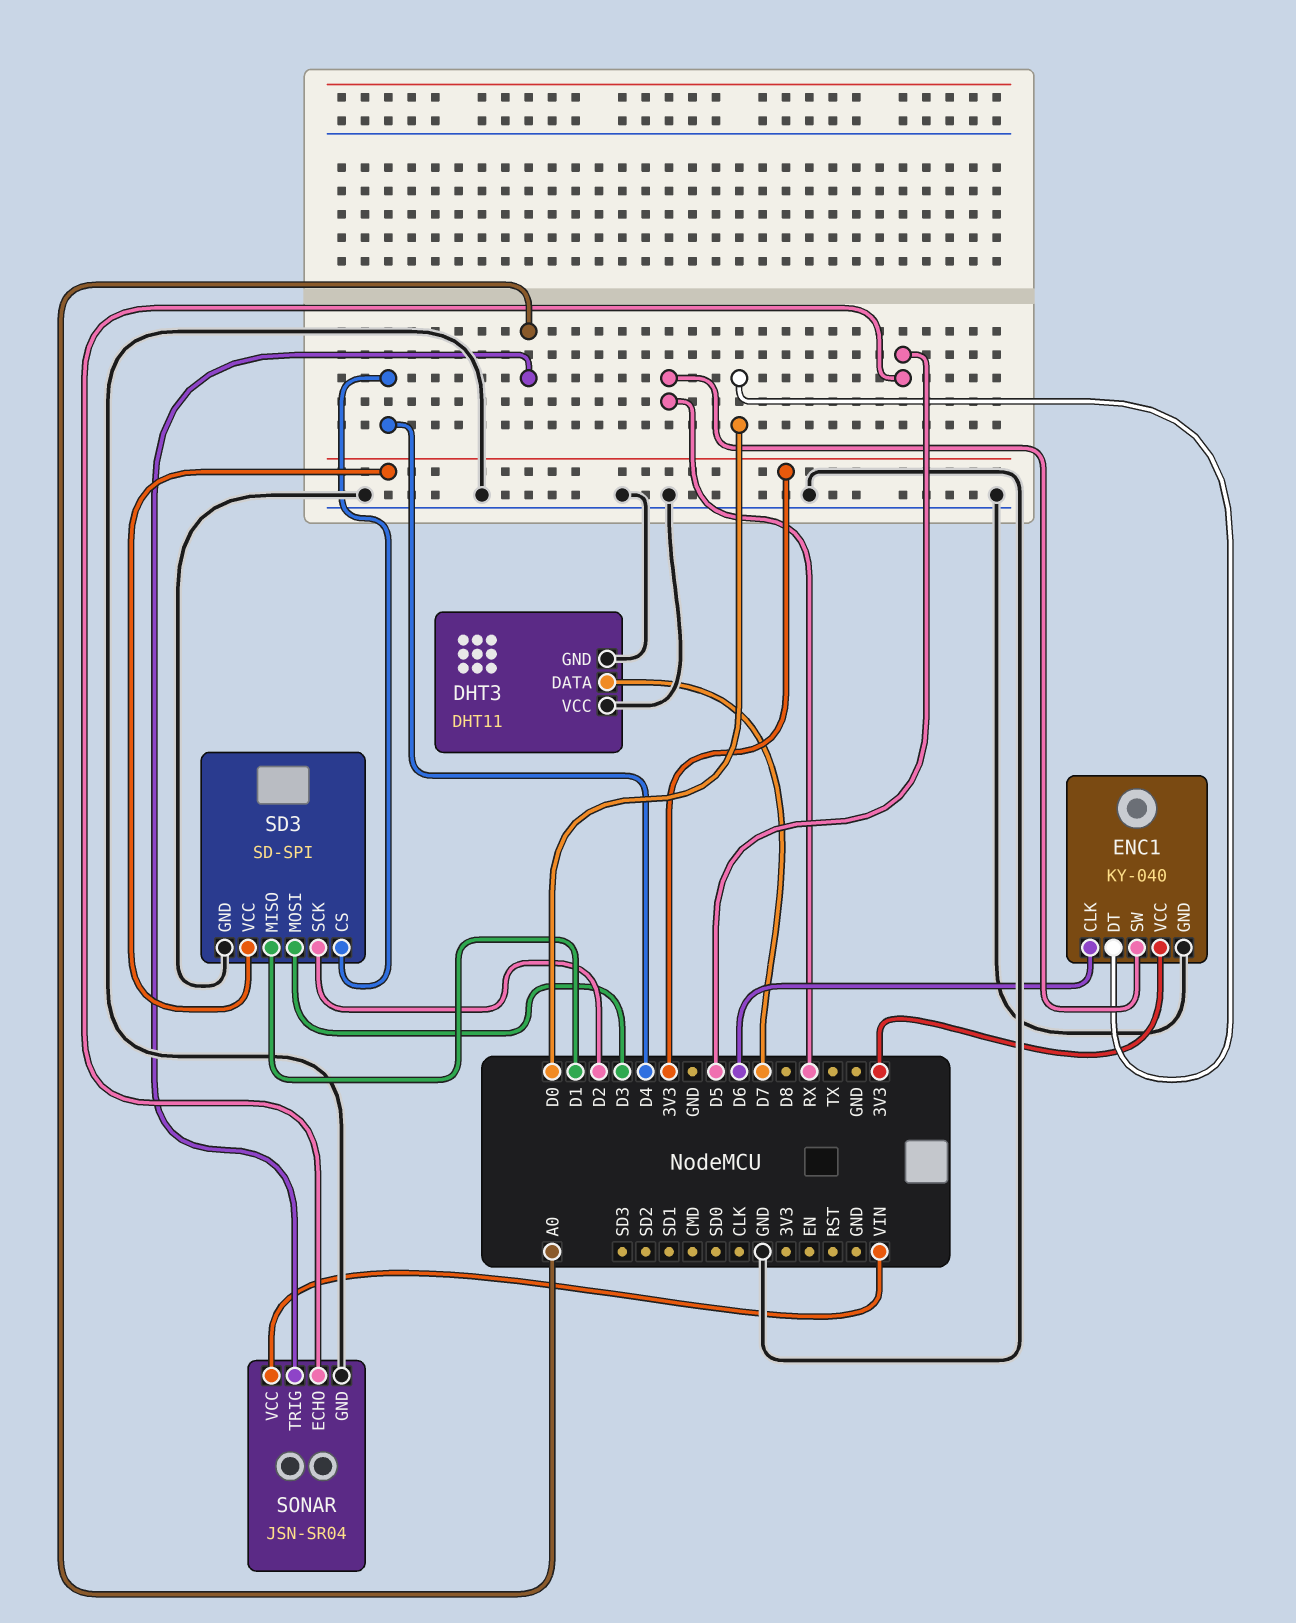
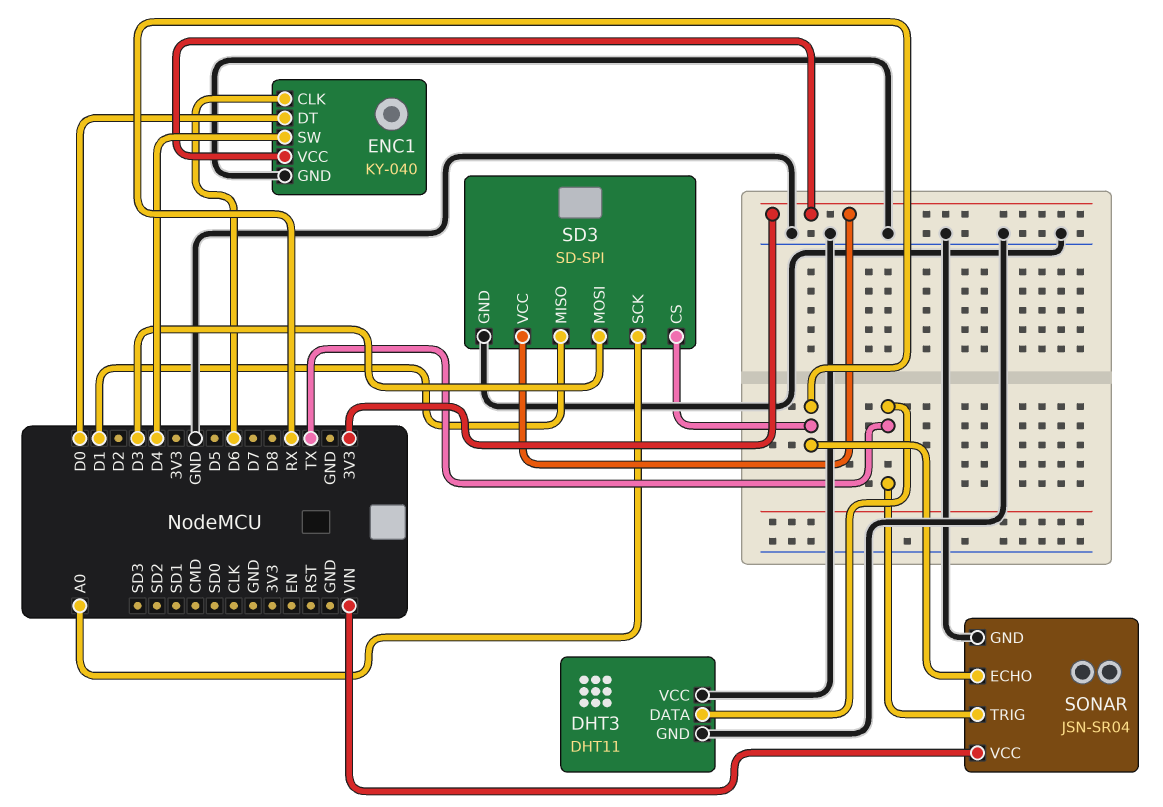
DHT3 pin DATA: D7 -> TX
ENC1 pin SW: RX -> D4
SD3 pin CS: D4 -> RX
SD3 pin SCK: D2 -> A0
SONAR pin ECHO: D5 -> RX
SONAR pin TRIG: A0 -> TX

